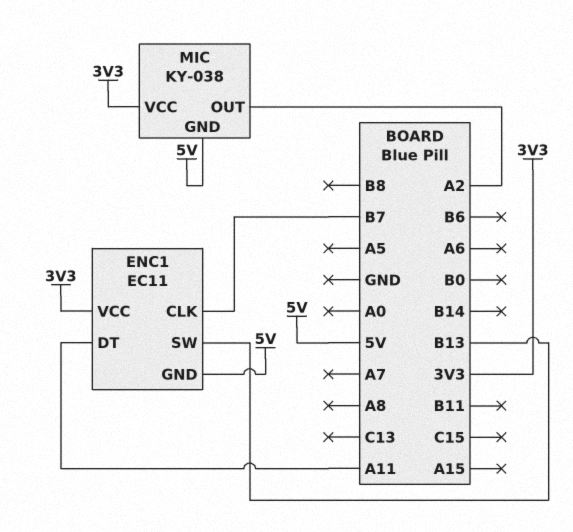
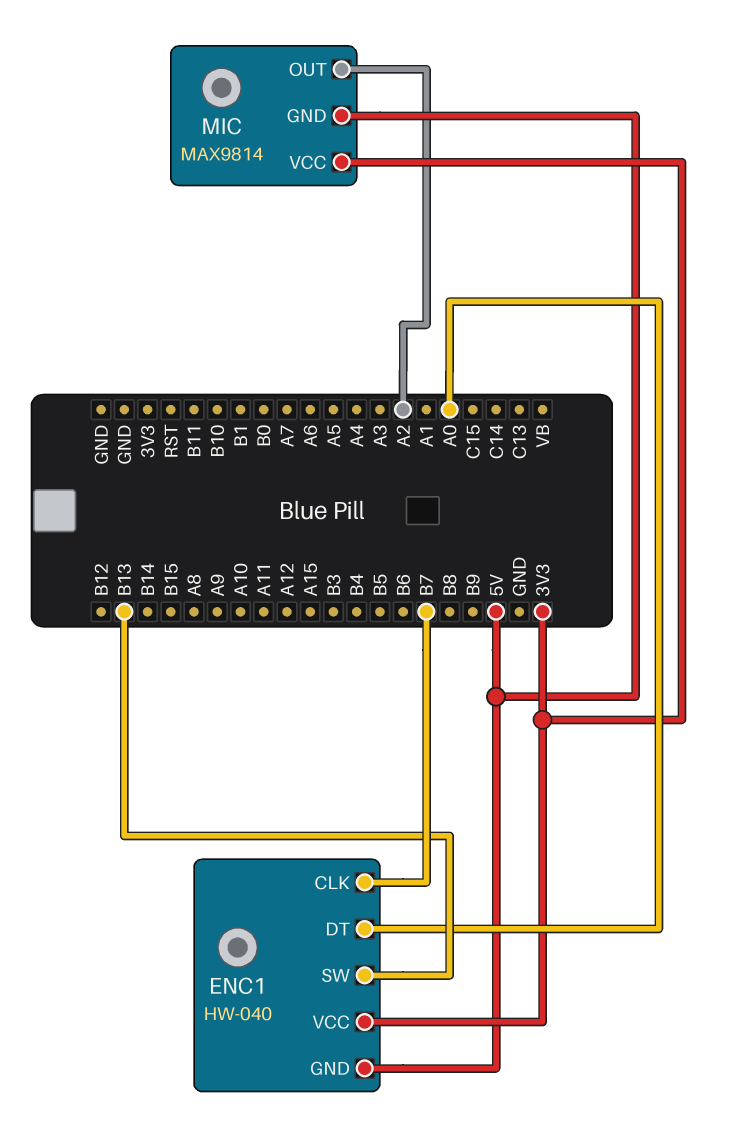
ENC1: EC11 -> HW-040
ENC1 pin DT: A11 -> A0
MIC: KY-038 -> MAX9814

